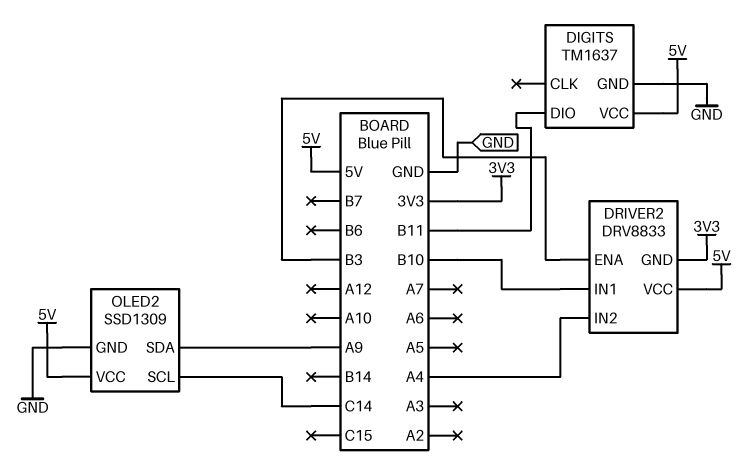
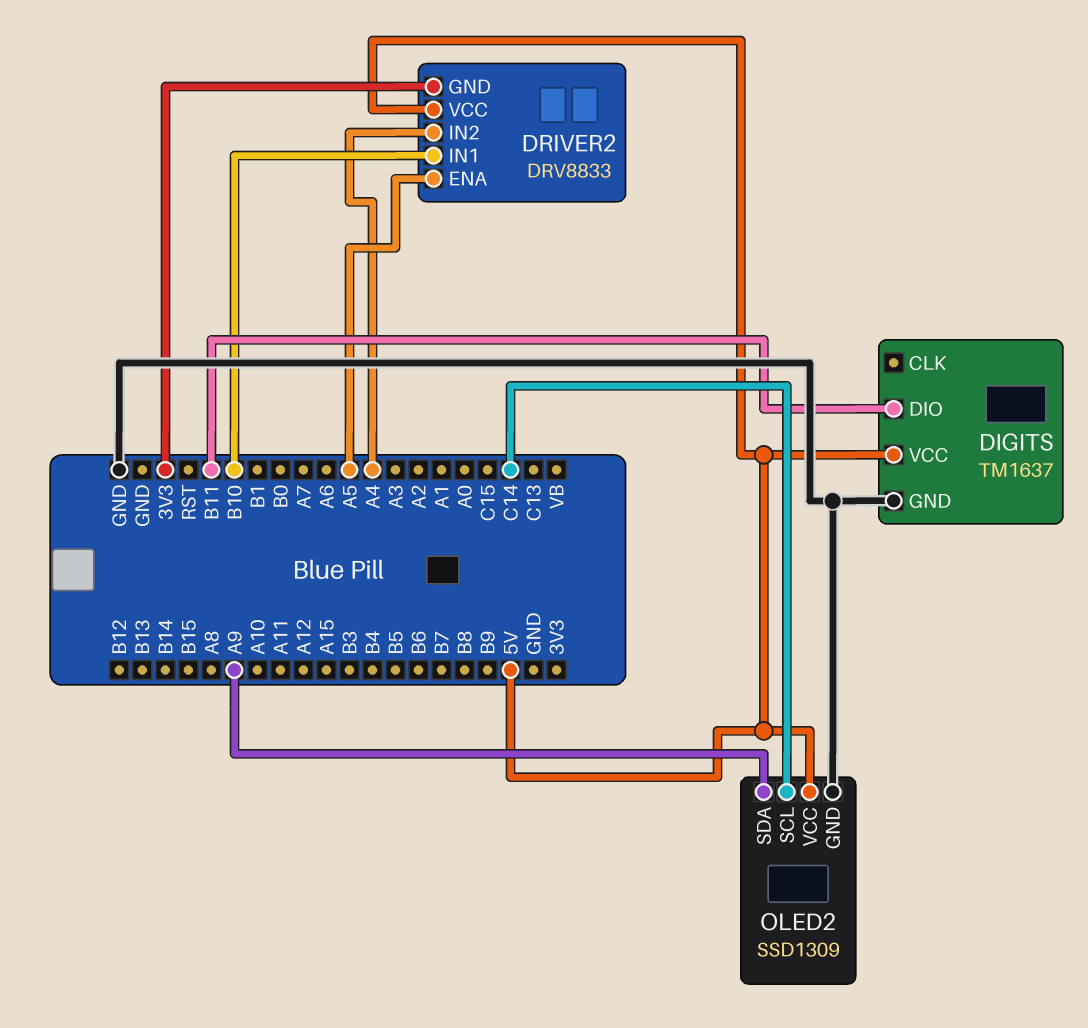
DRIVER2 pin ENA: B3 -> A5

